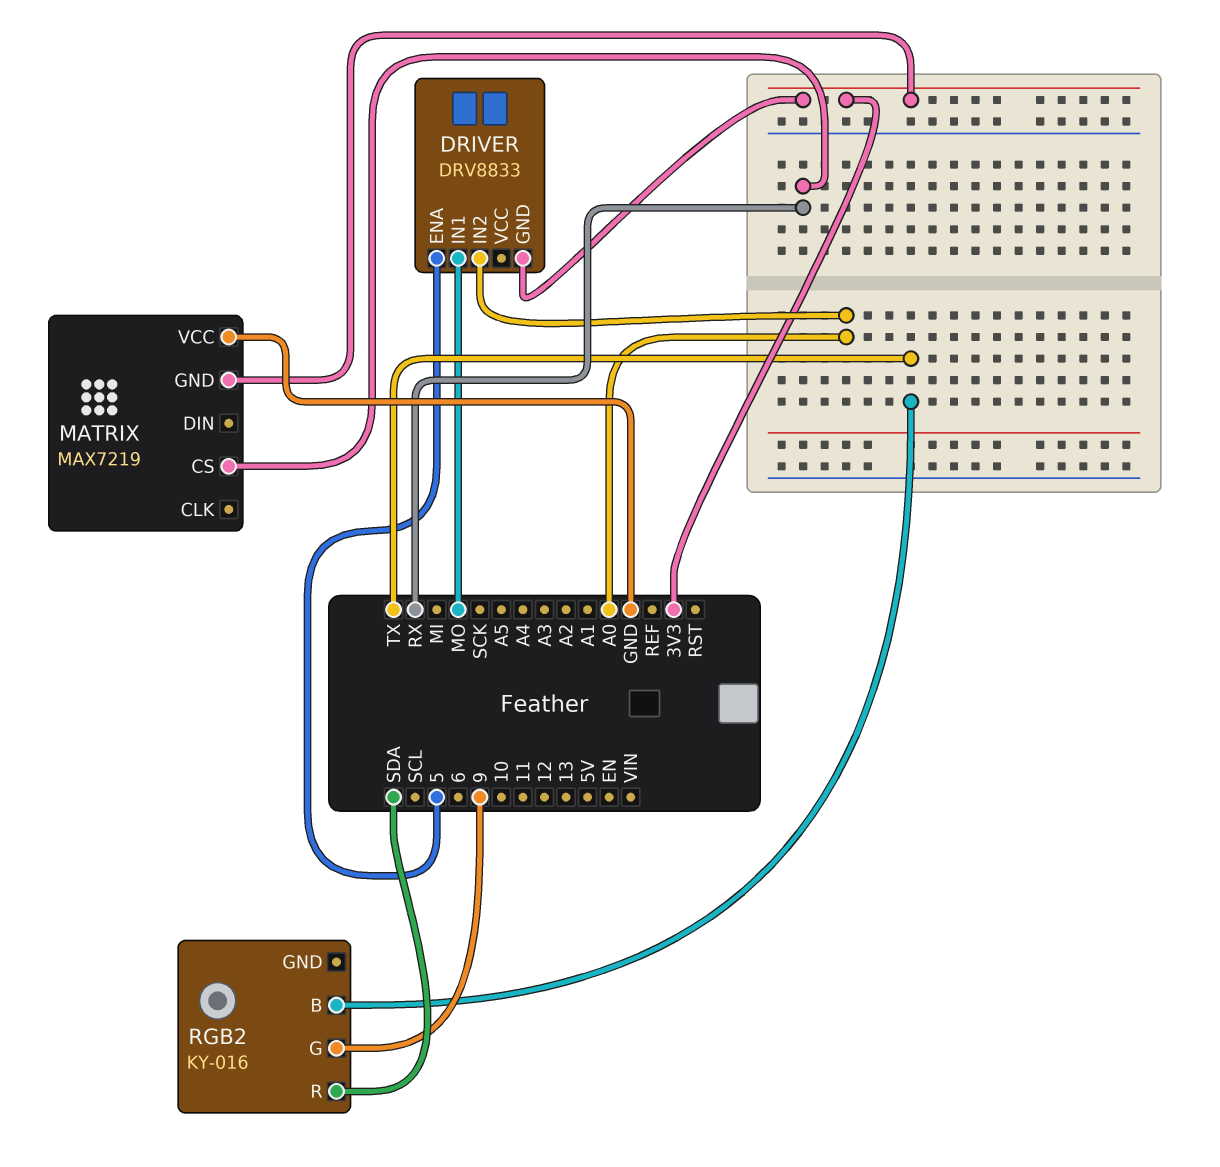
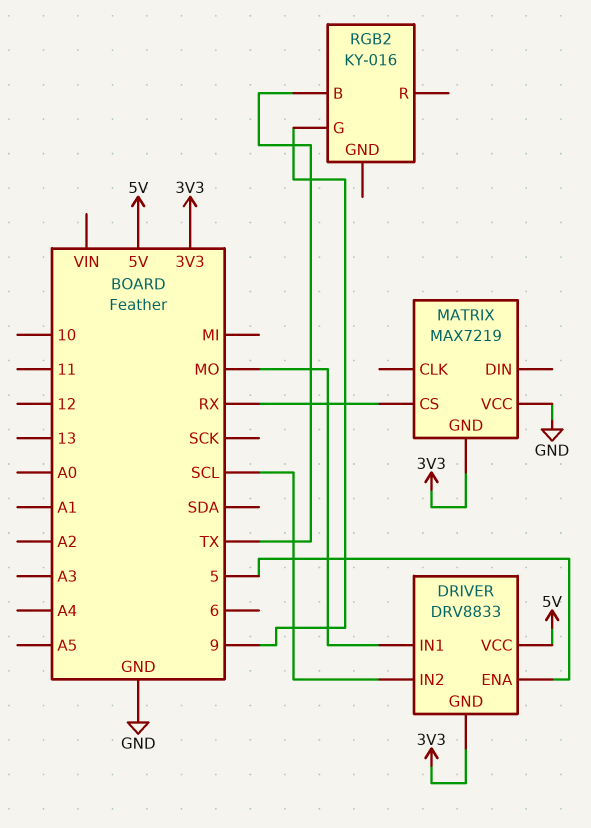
DRIVER pin IN2: A0 -> SCL
DRIVER pin VCC: none -> 5V
RGB2 pin R: SDA -> none

